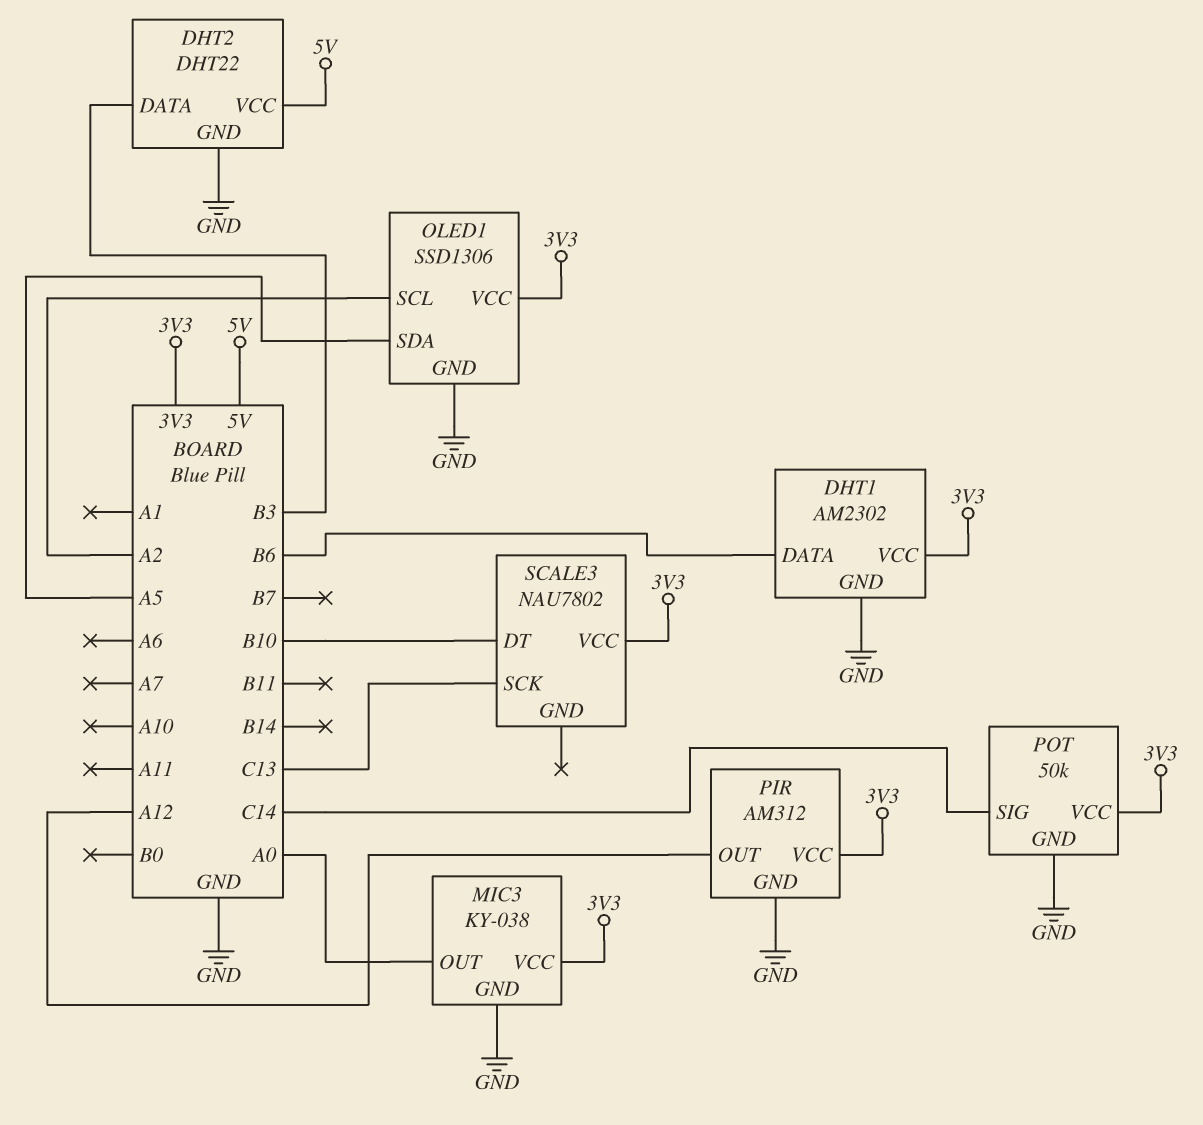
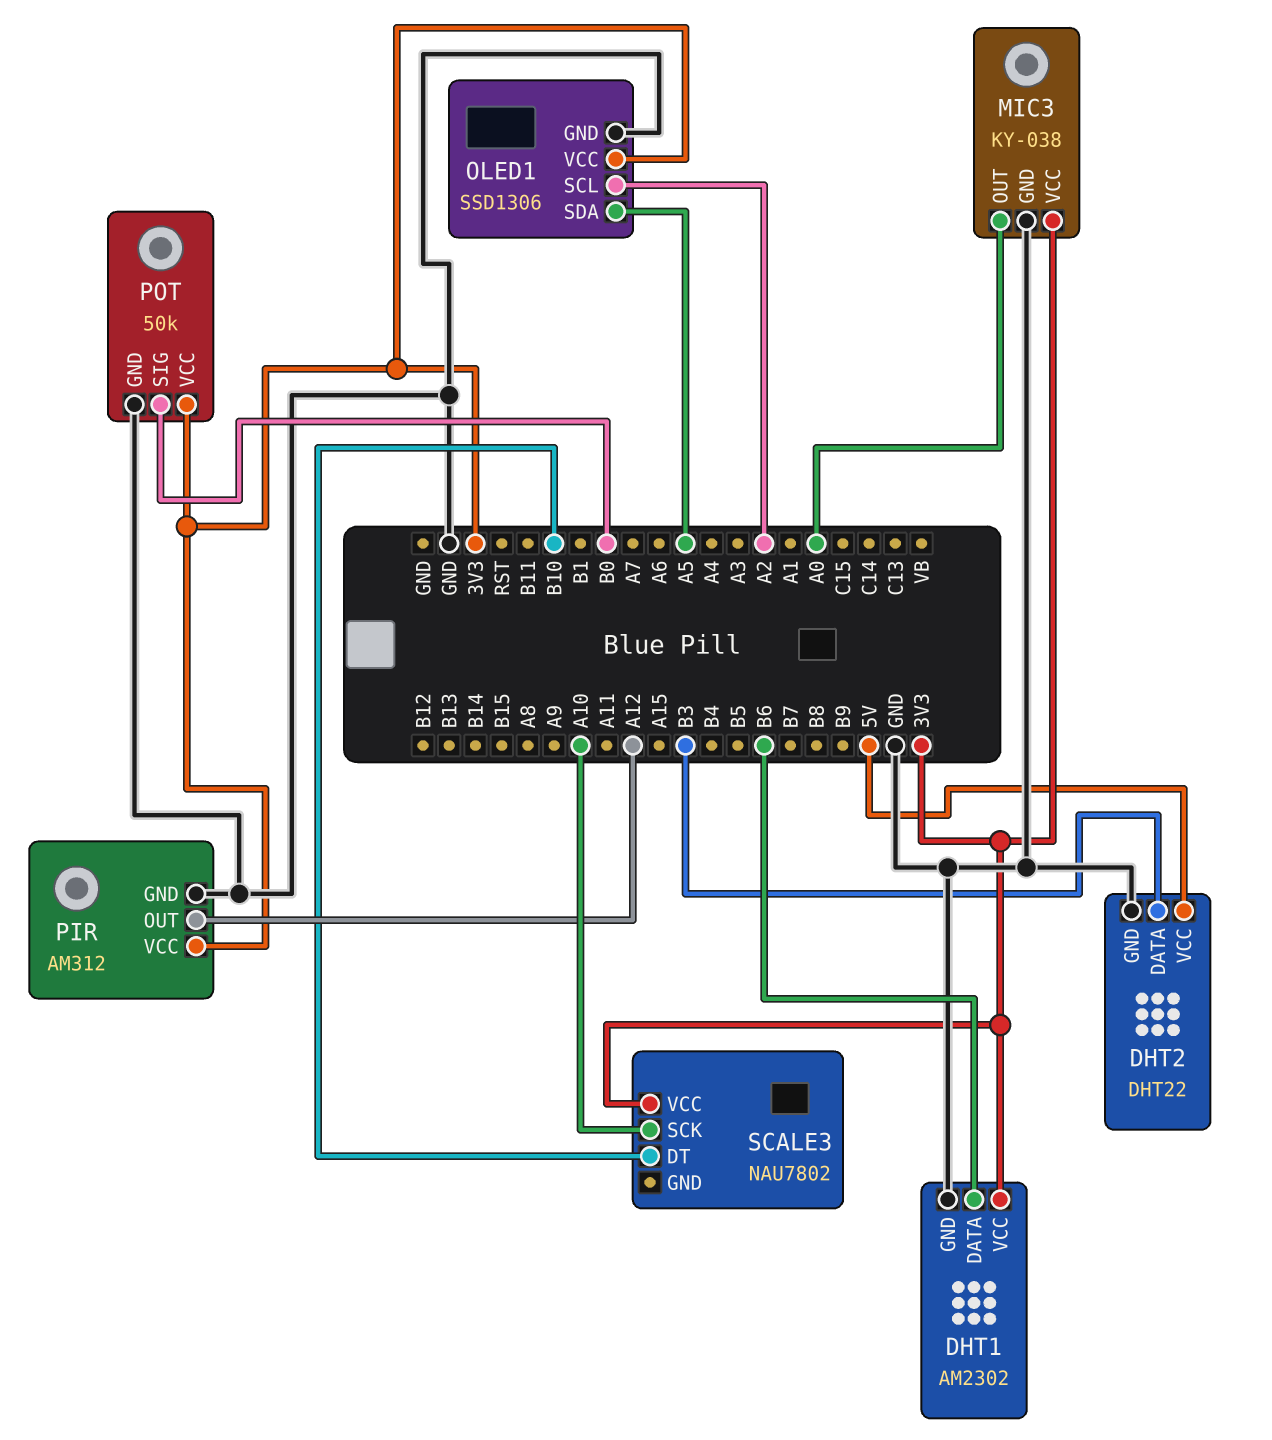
POT pin SIG: C14 -> B0
SCALE3 pin SCK: C13 -> A10

